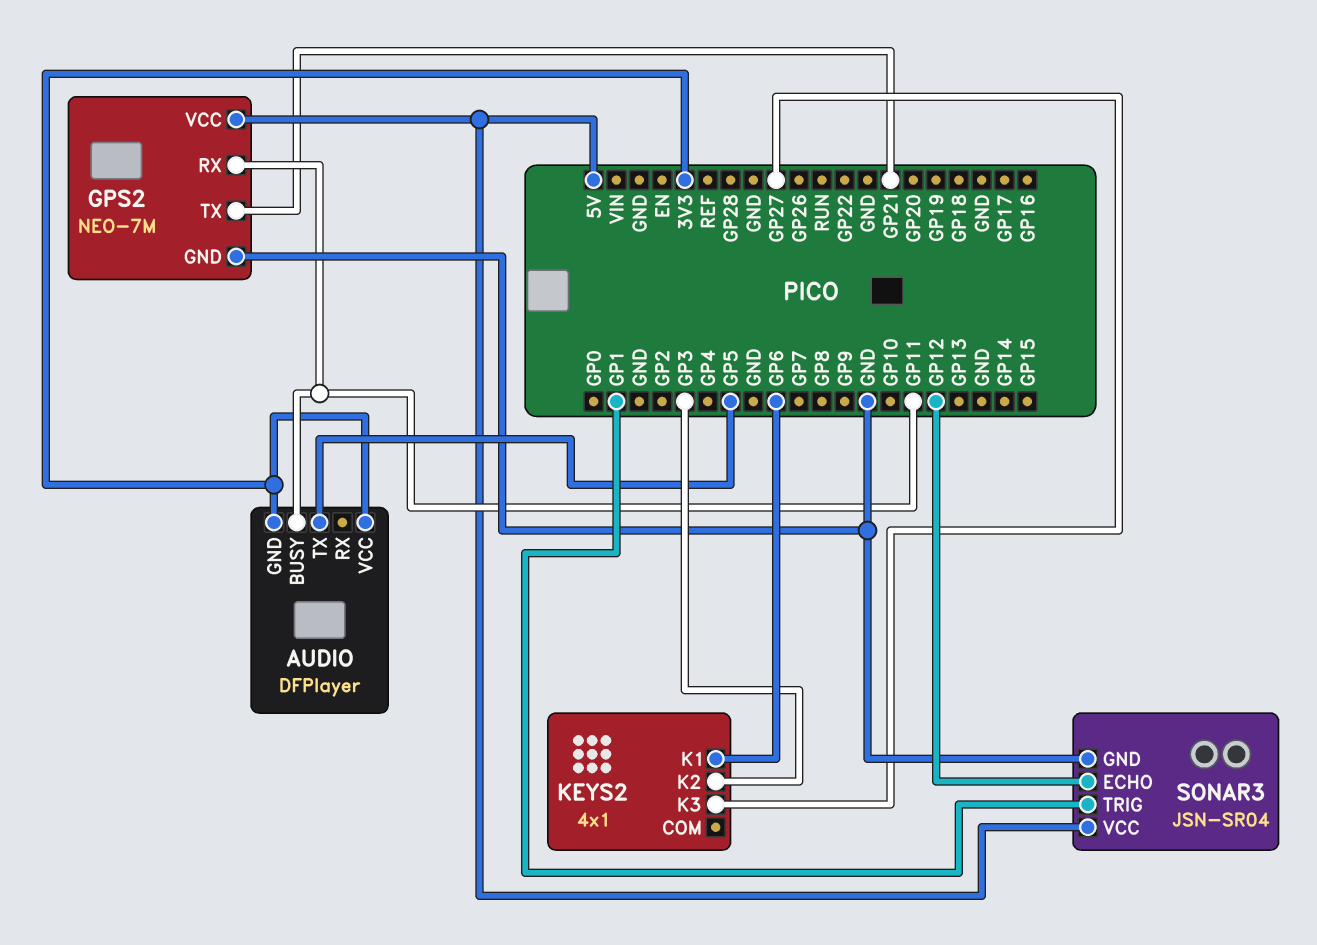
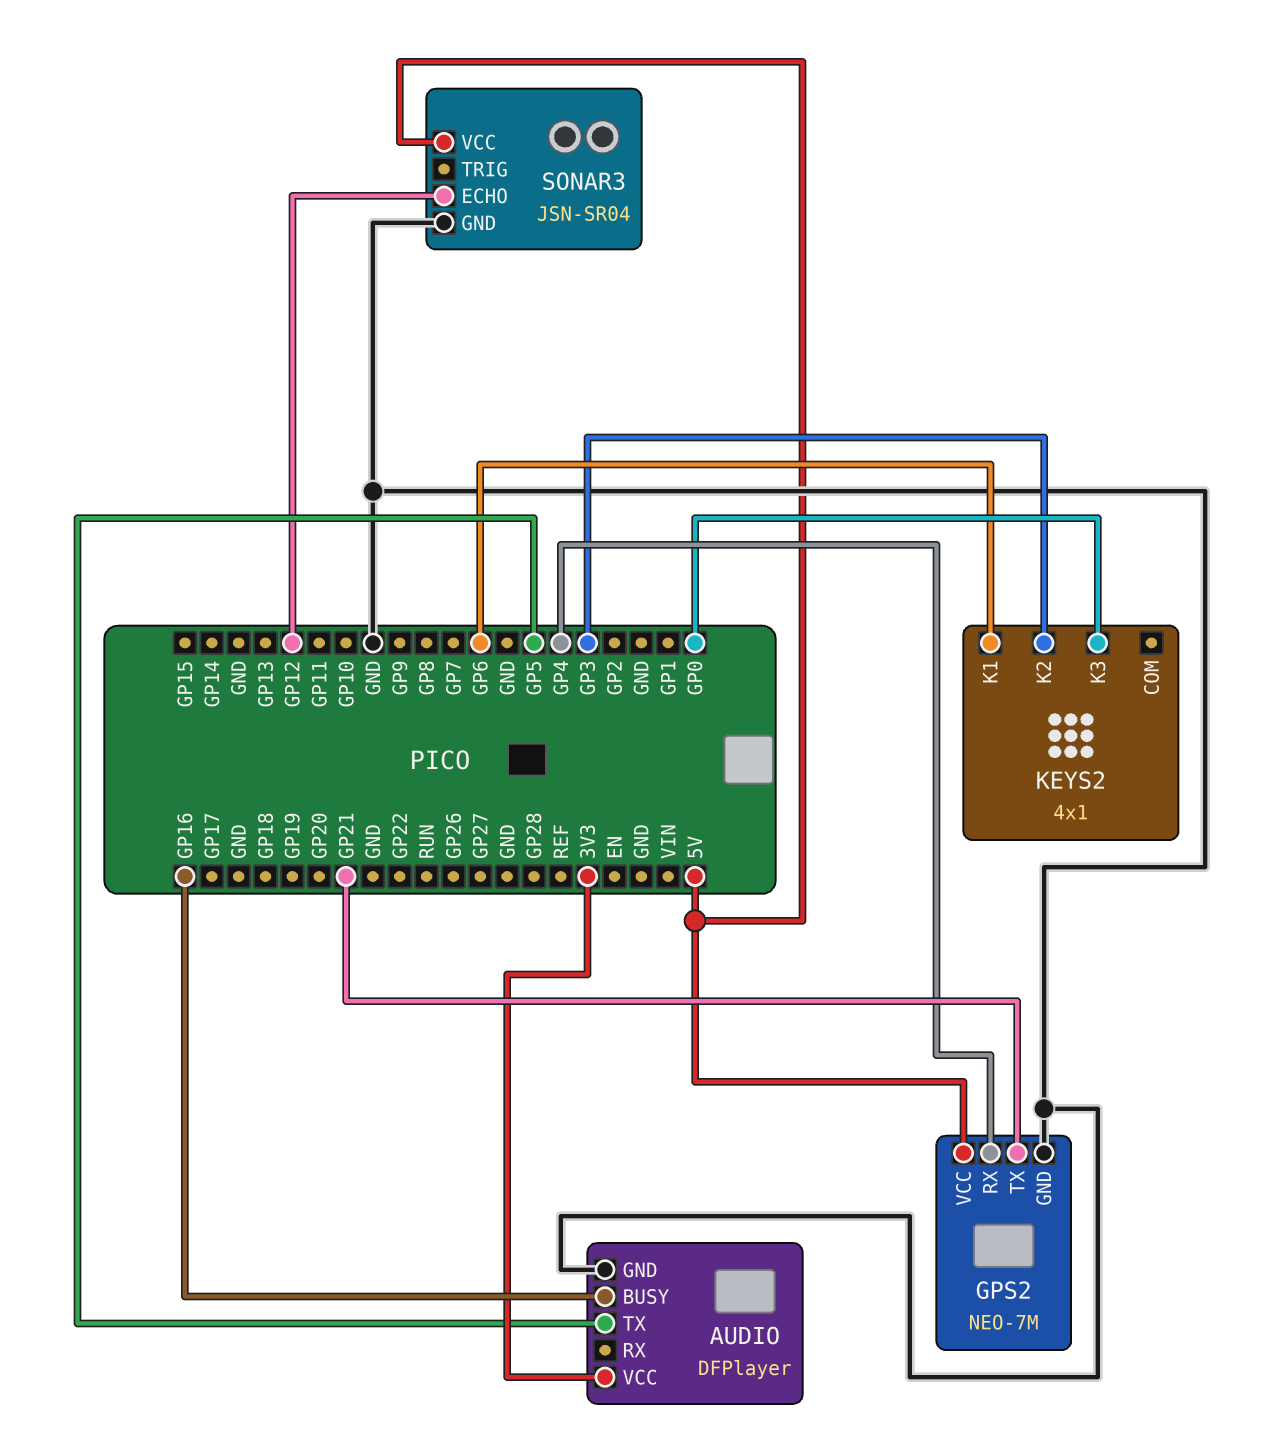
AUDIO pin BUSY: GP11 -> GP16
AUDIO pin GND: 3V3 -> GND
GPS2 pin RX: GP11 -> GP4
KEYS2 pin K3: GP27 -> GP0
SONAR3 pin TRIG: GP1 -> none

